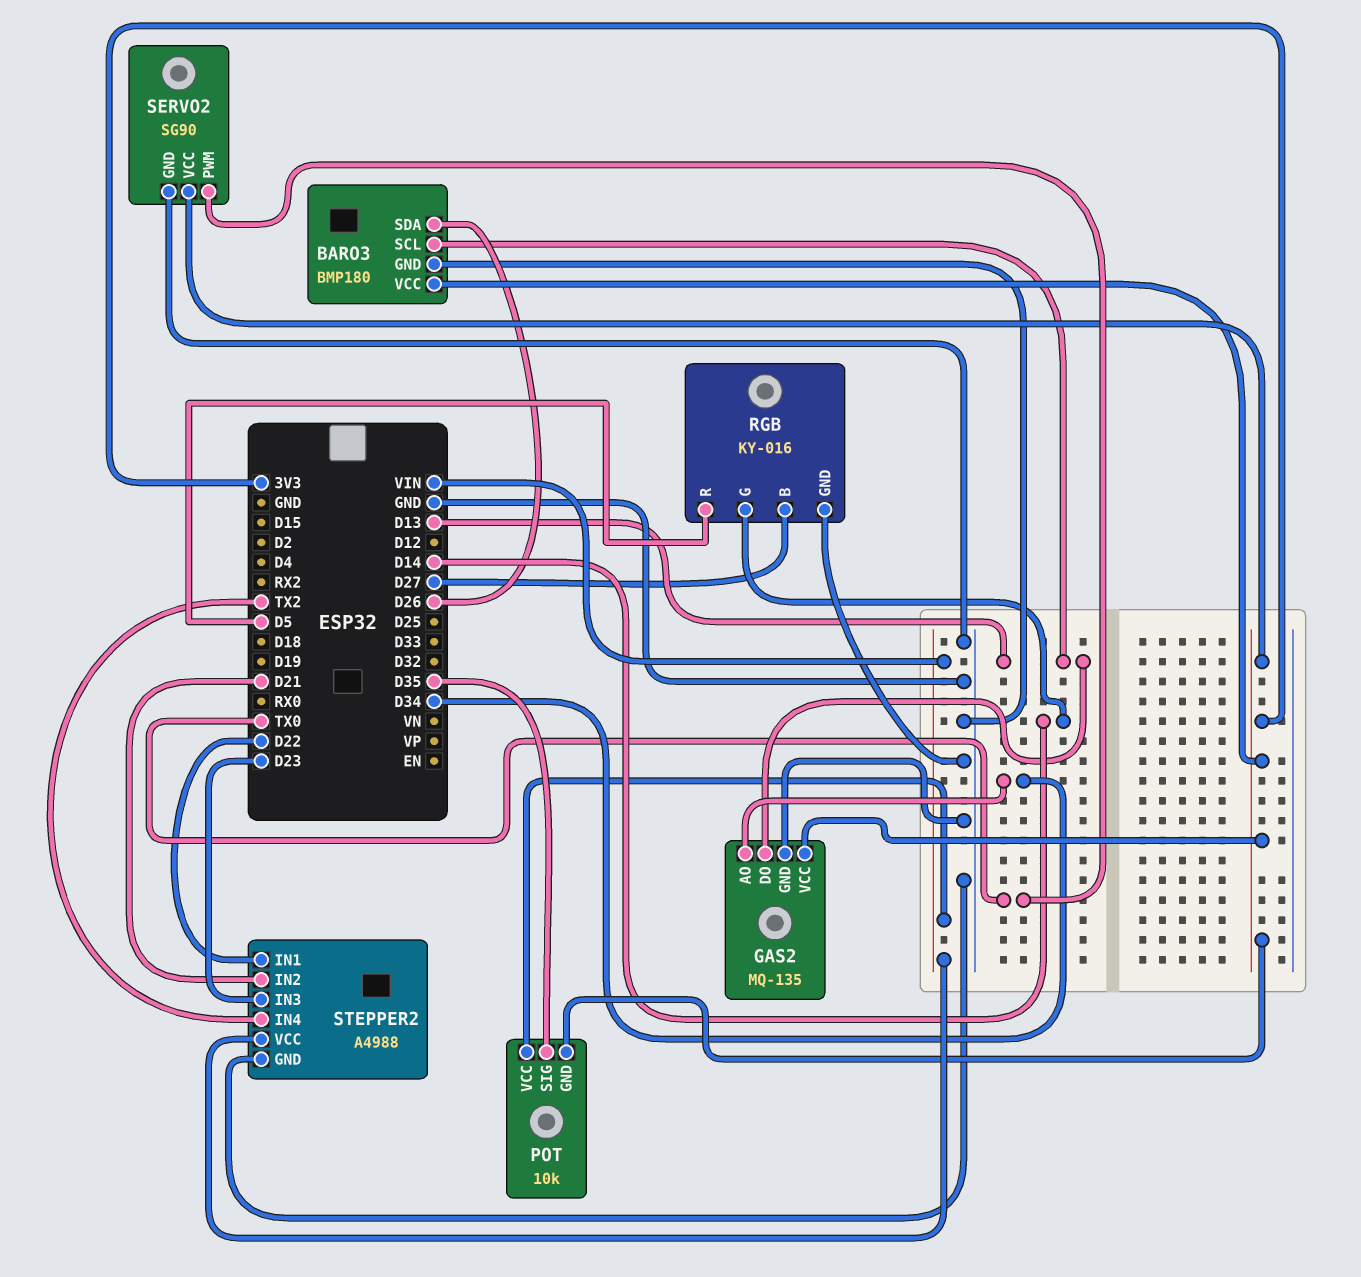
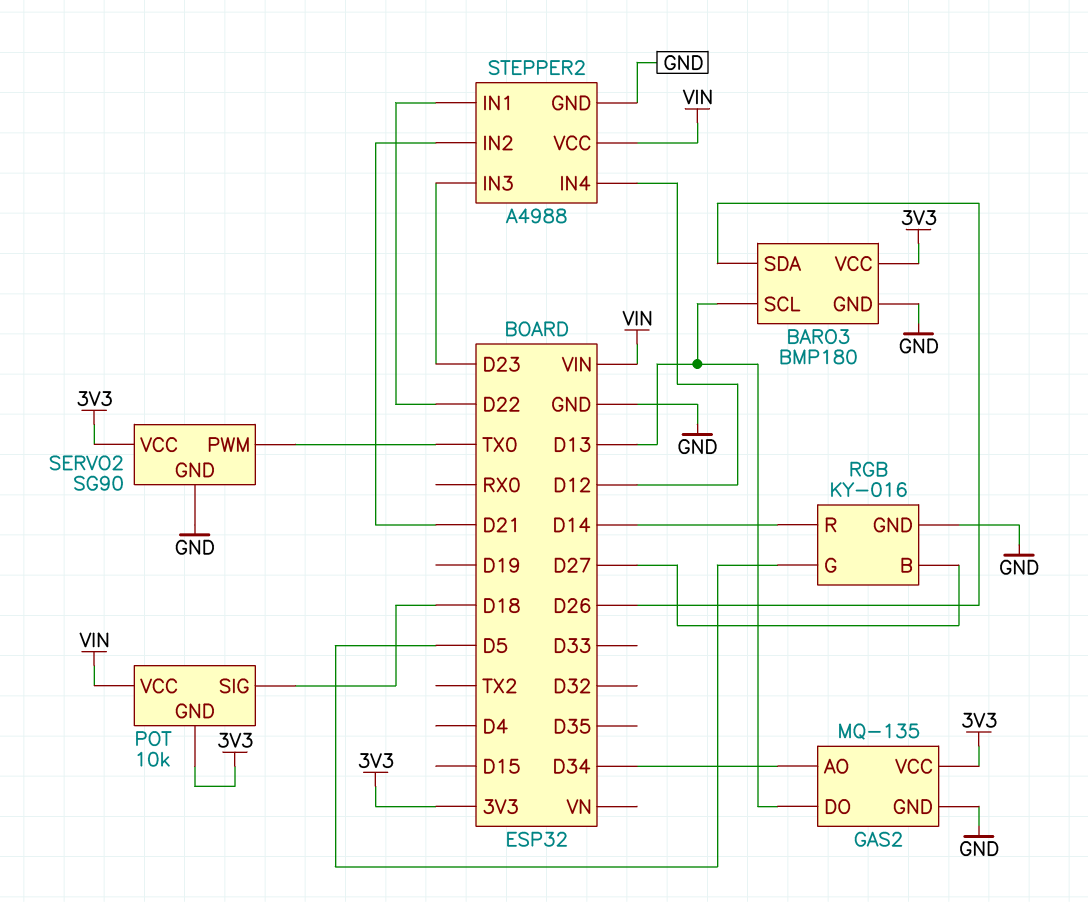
POT pin SIG: D35 -> D18
RGB pin G: D14 -> D5
RGB pin R: D5 -> D14
STEPPER2 pin IN4: TX2 -> D12

